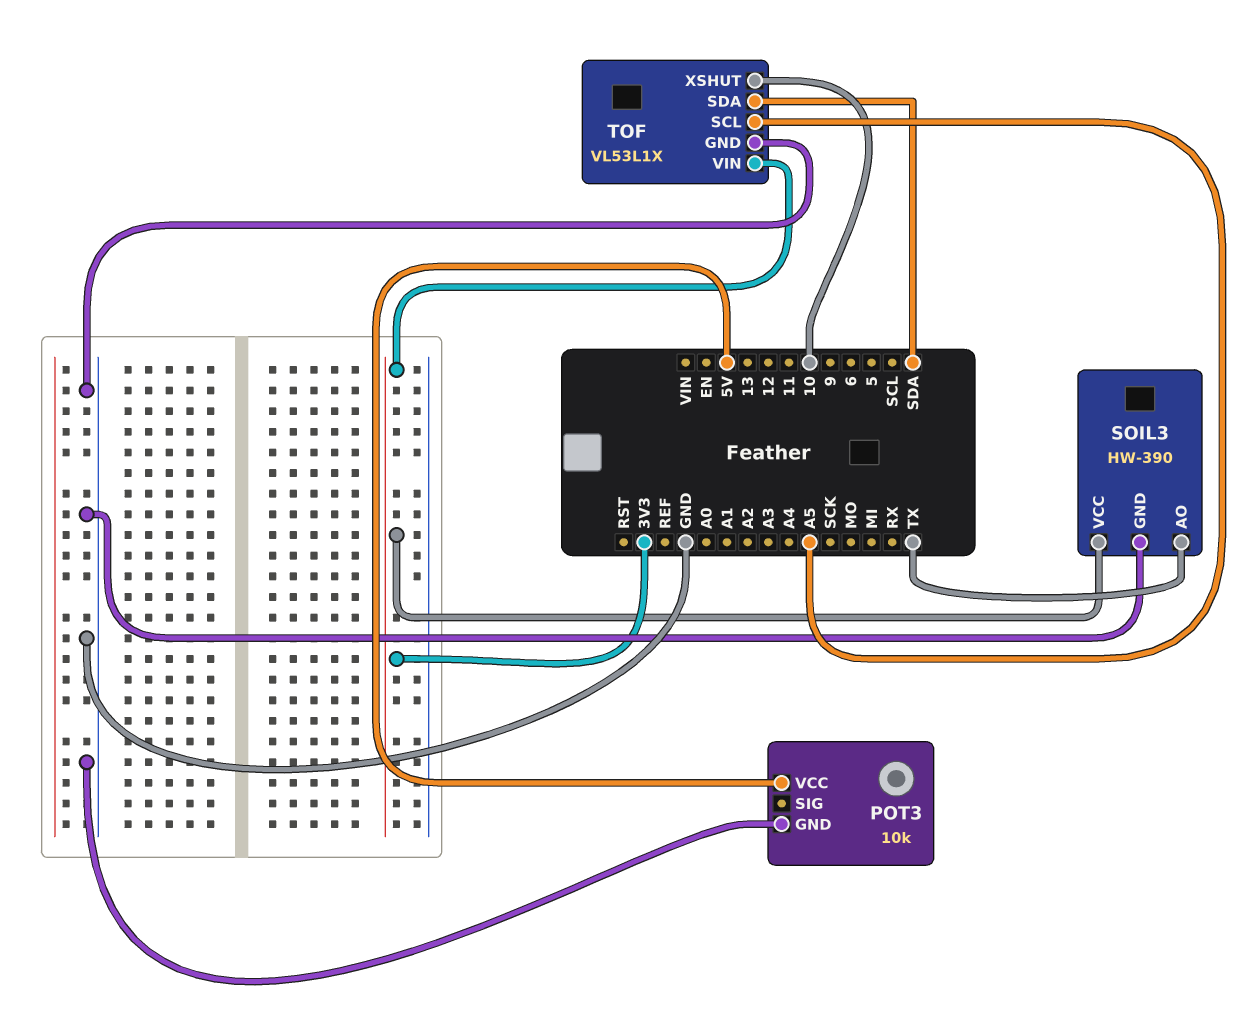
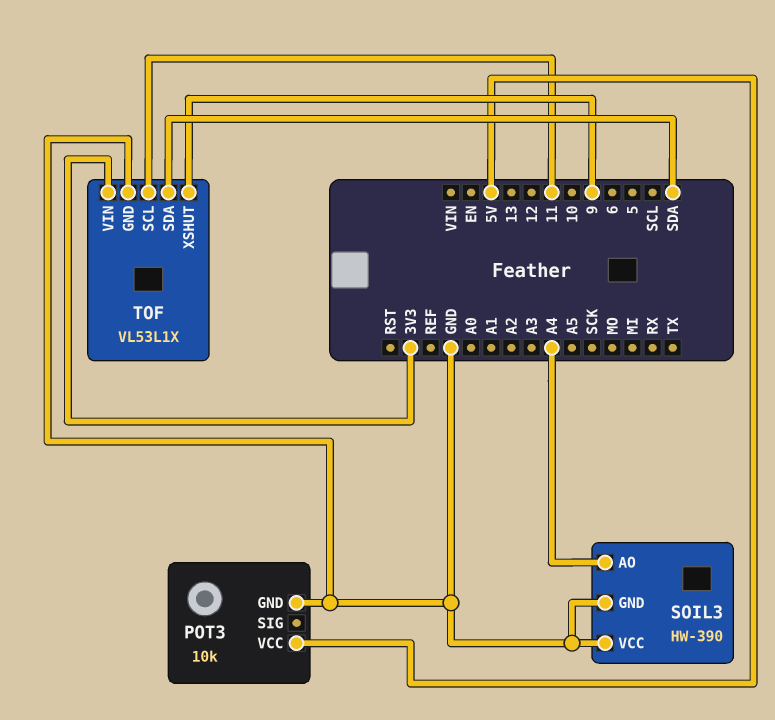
SOIL3 pin AO: TX -> A4
SOIL3 pin VCC: 3V3 -> GND
TOF pin SCL: A5 -> 11
TOF pin XSHUT: 10 -> 9

